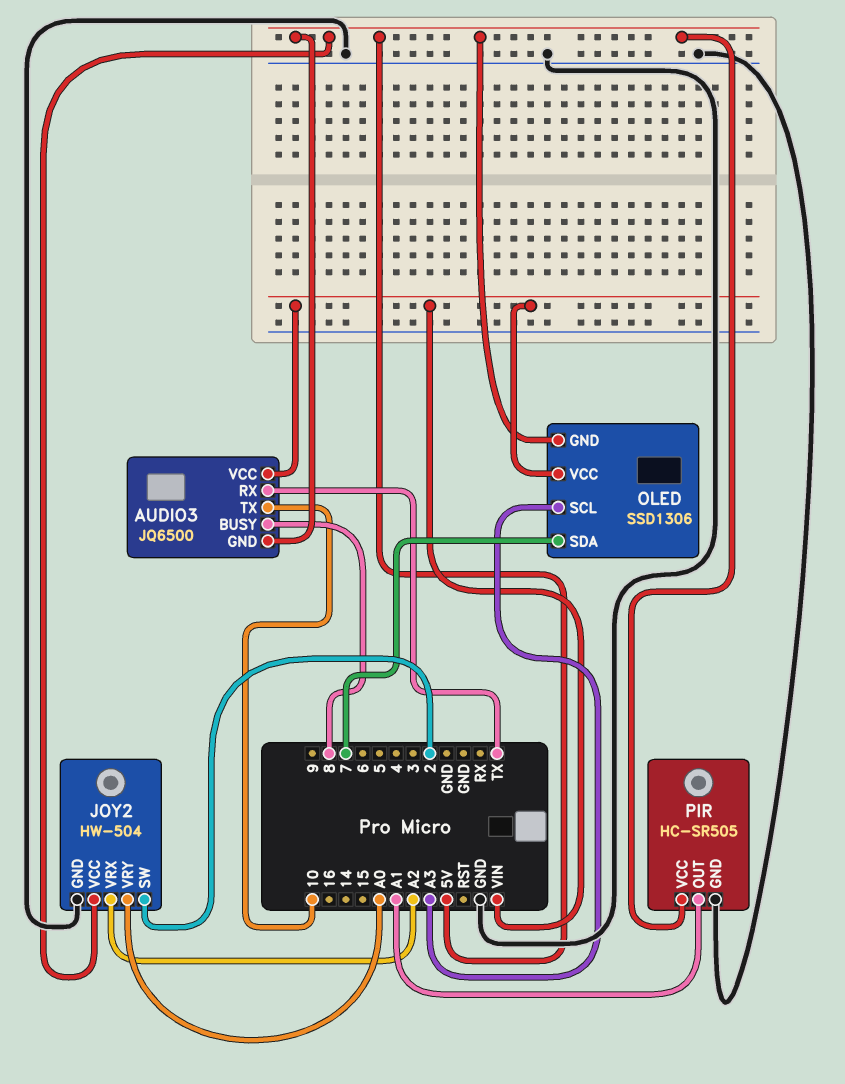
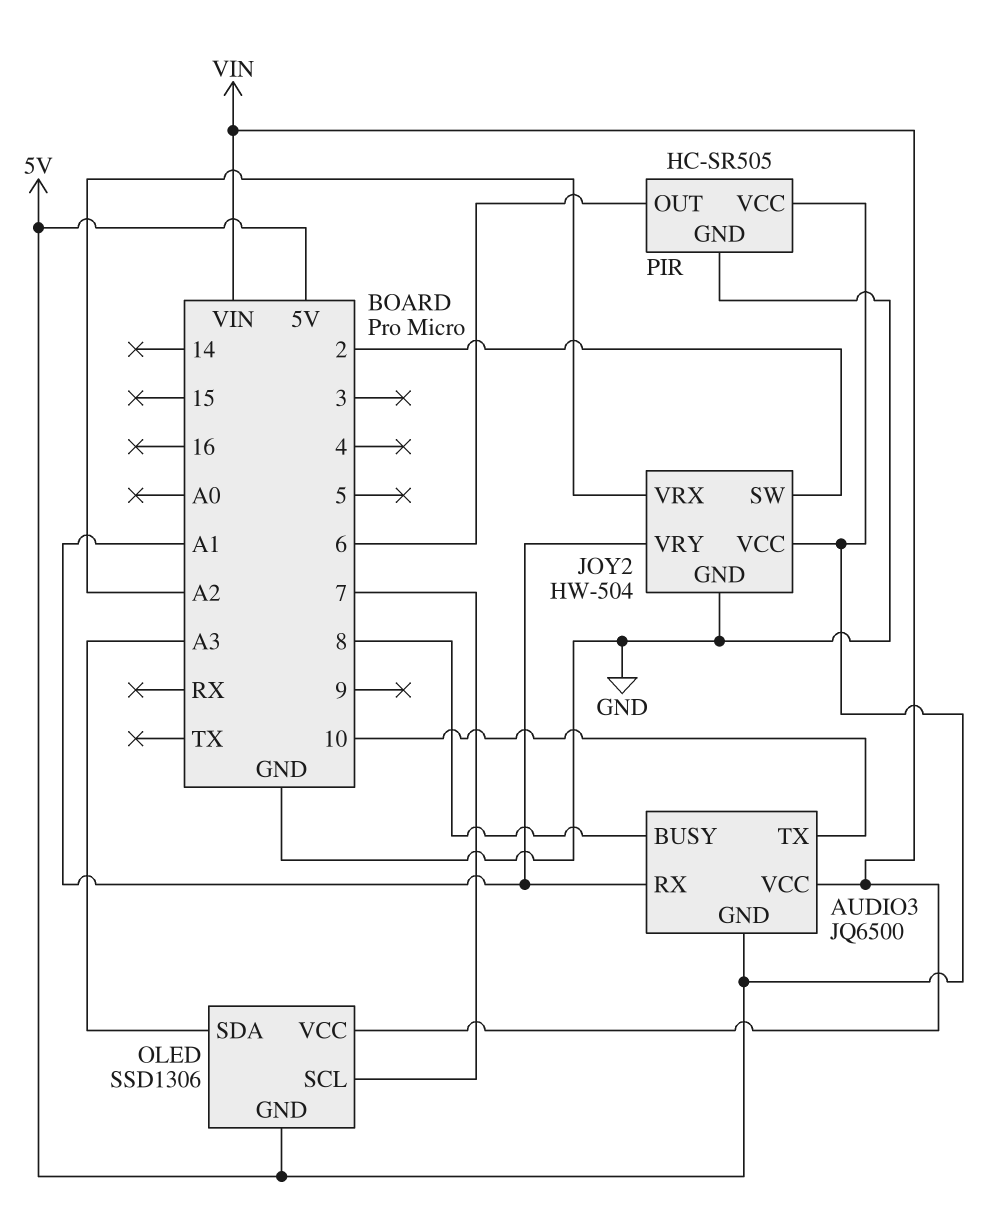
AUDIO3 pin RX: TX -> A1
JOY2 pin VRY: A0 -> A1
OLED pin SCL: A3 -> 7
OLED pin SDA: 7 -> A3
PIR pin OUT: A1 -> 6

